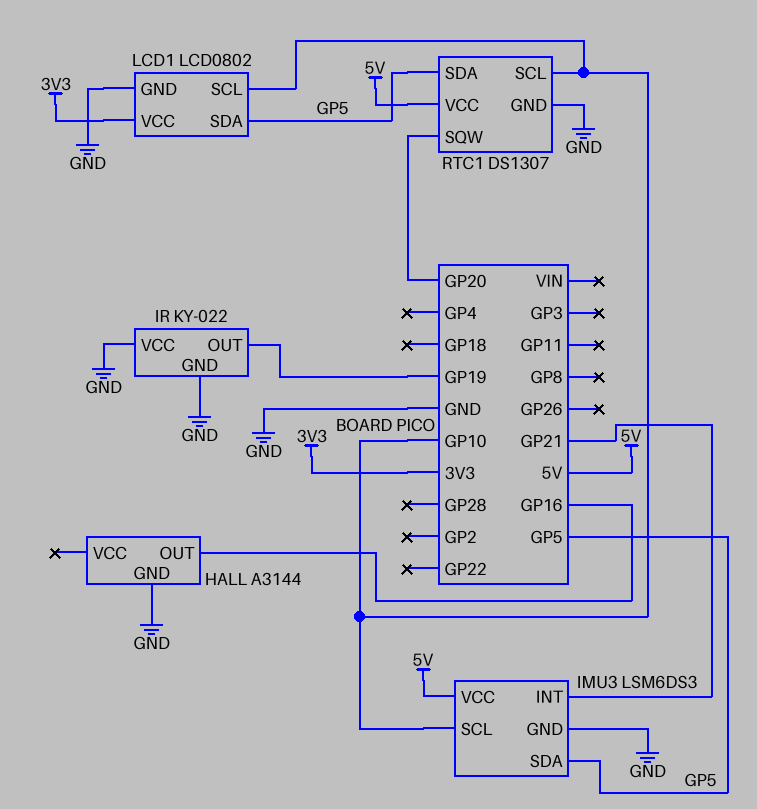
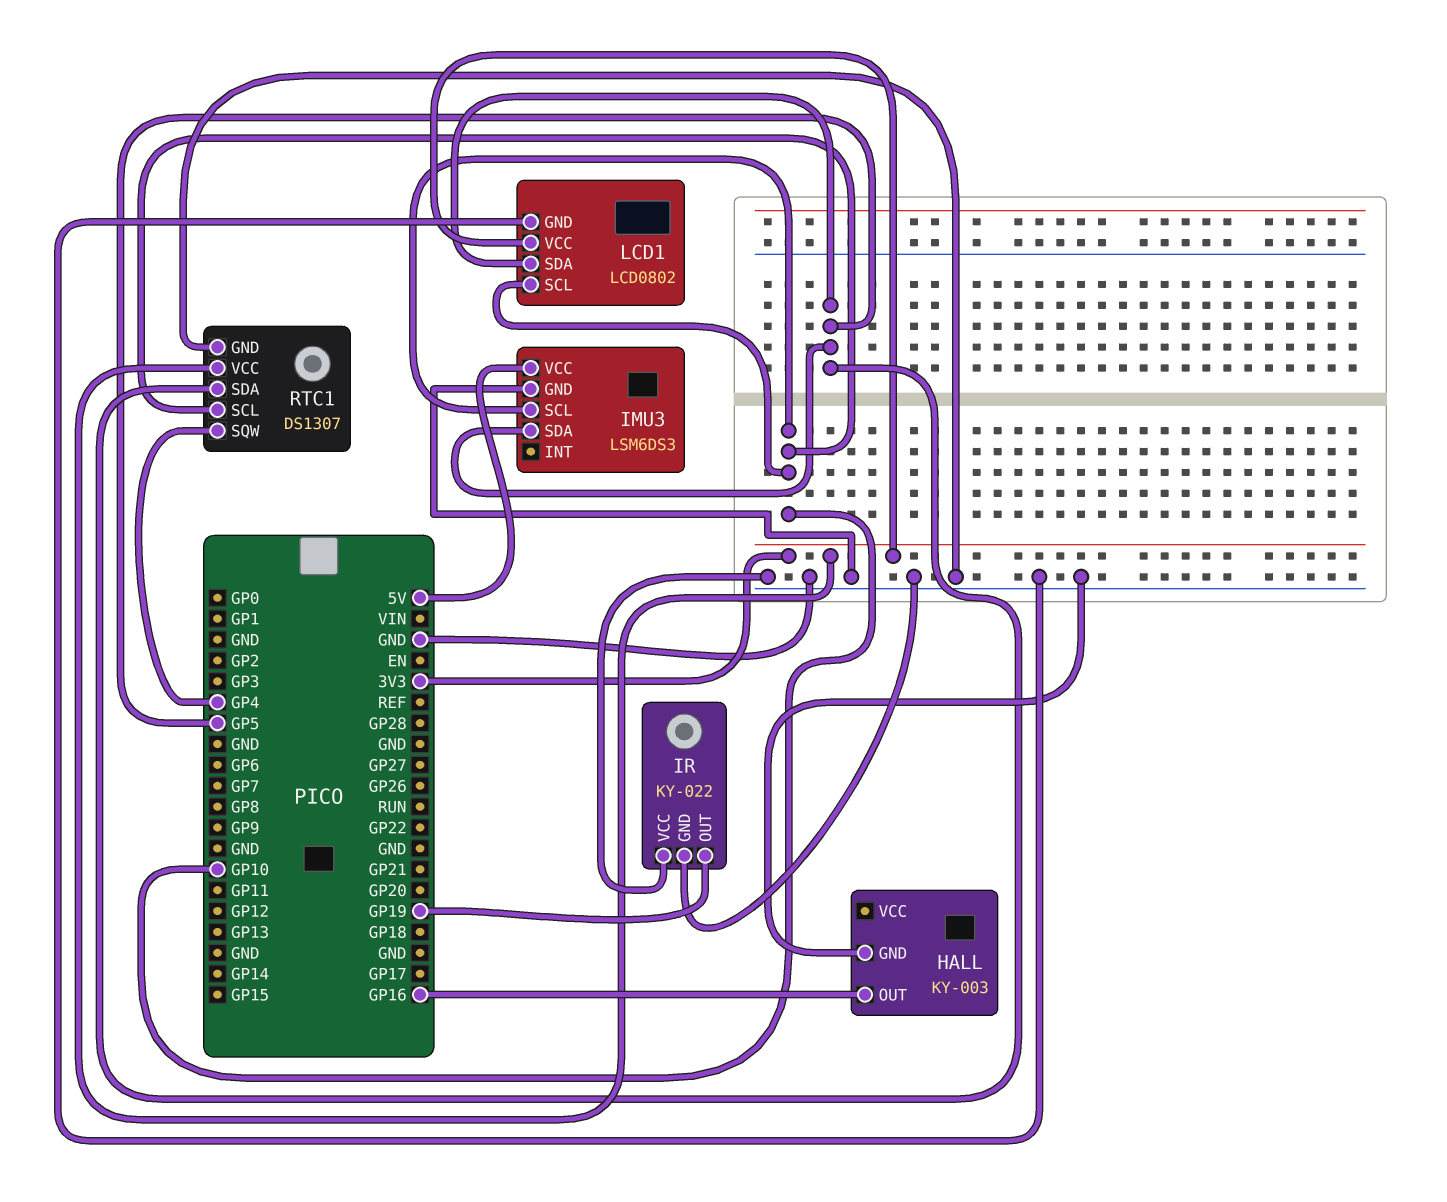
HALL: A3144 -> KY-003
IMU3 pin INT: GP21 -> none
RTC1 pin SQW: GP20 -> GP4
RTC1 pin VCC: 5V -> 3V3

